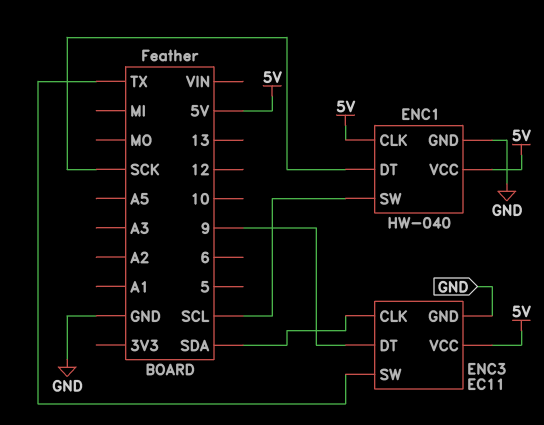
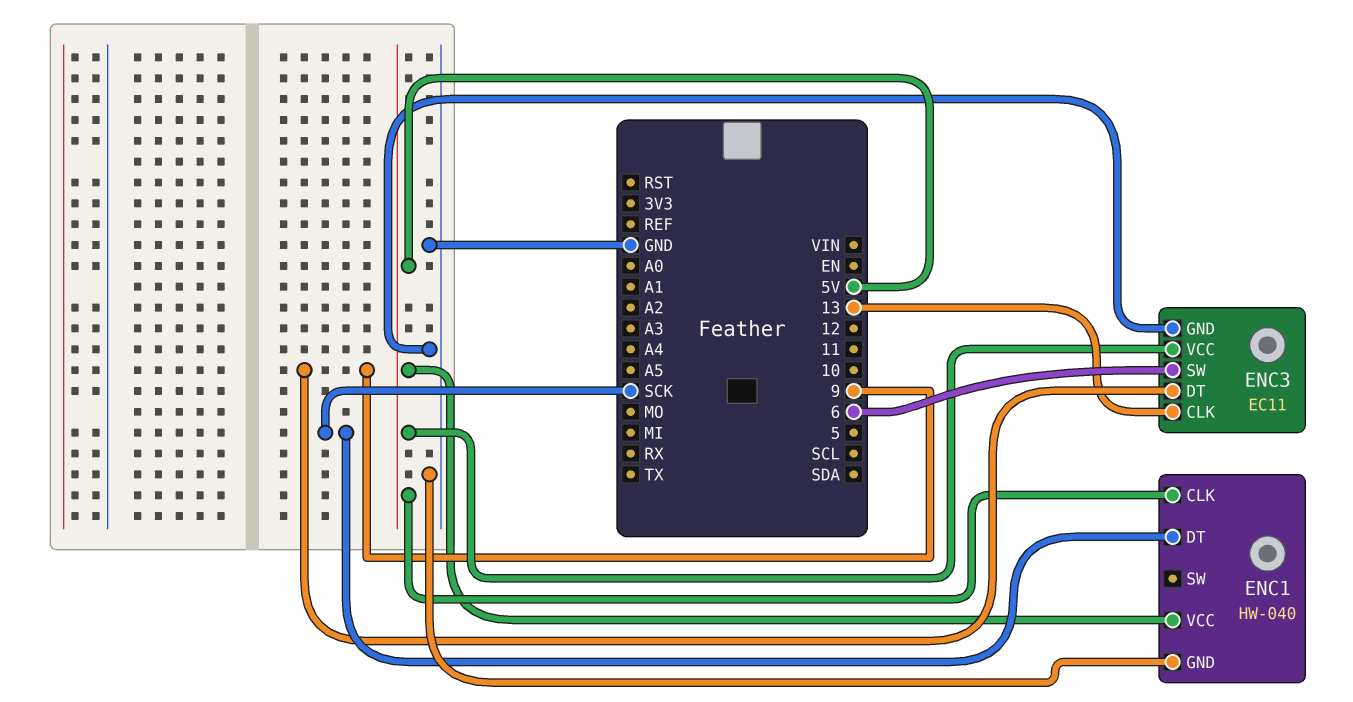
ENC1 pin SW: SCL -> none
ENC3 pin CLK: SDA -> 13
ENC3 pin SW: TX -> 6

